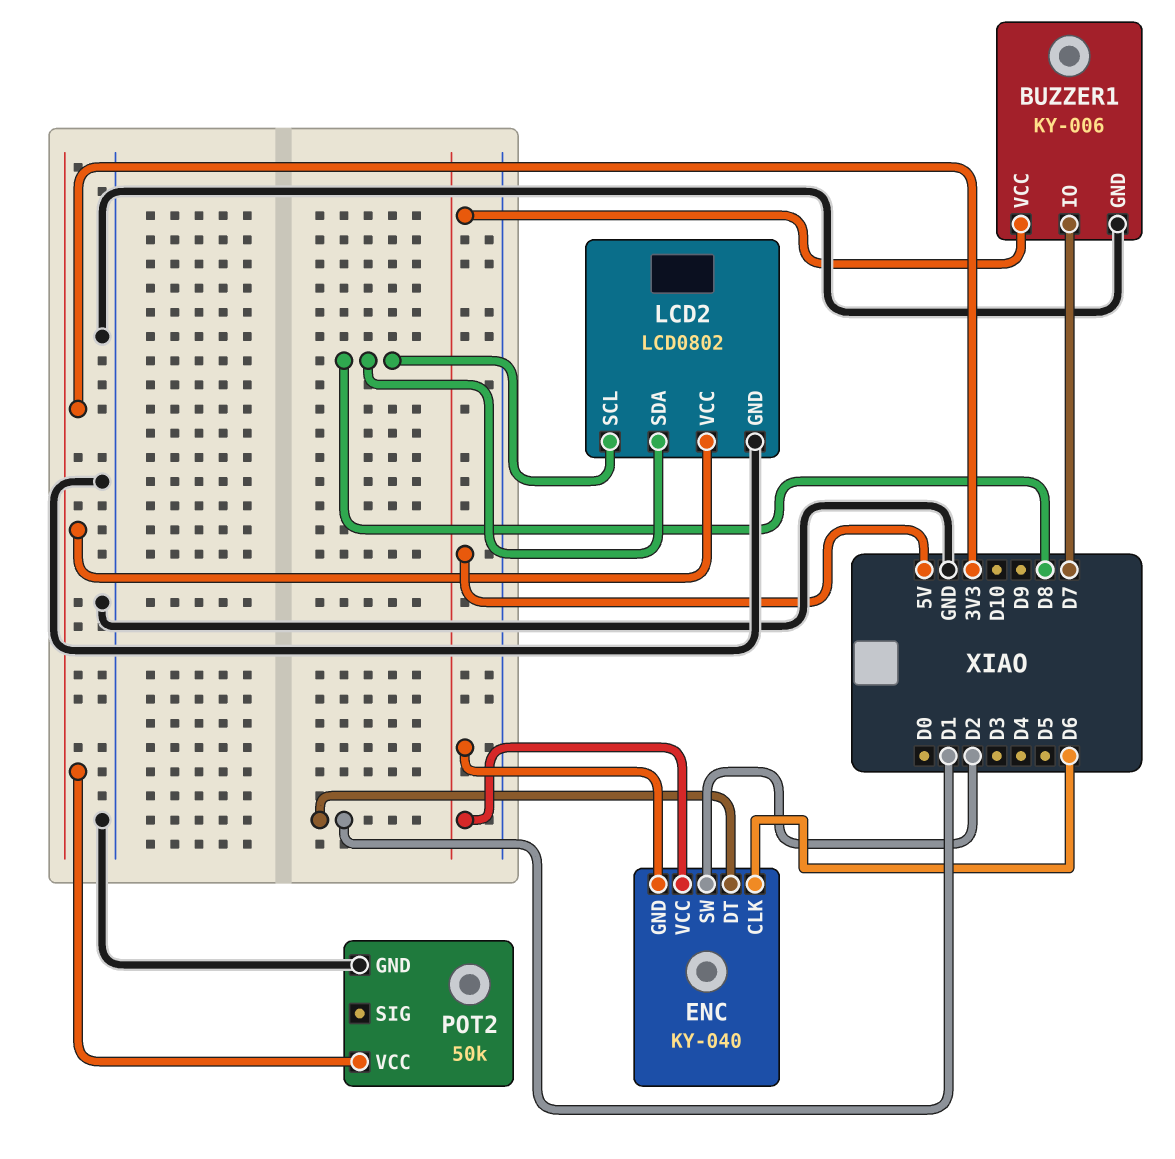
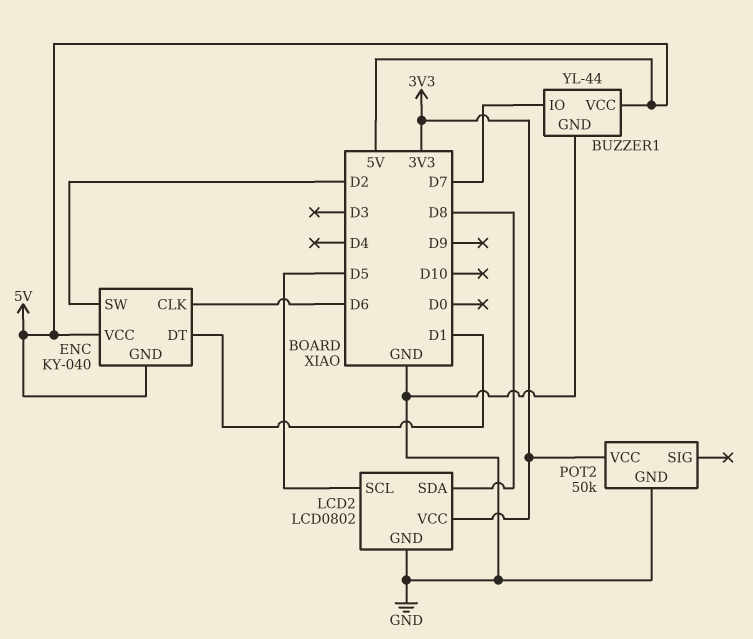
BUZZER1: KY-006 -> YL-44
LCD2 pin SCL: D8 -> D5

